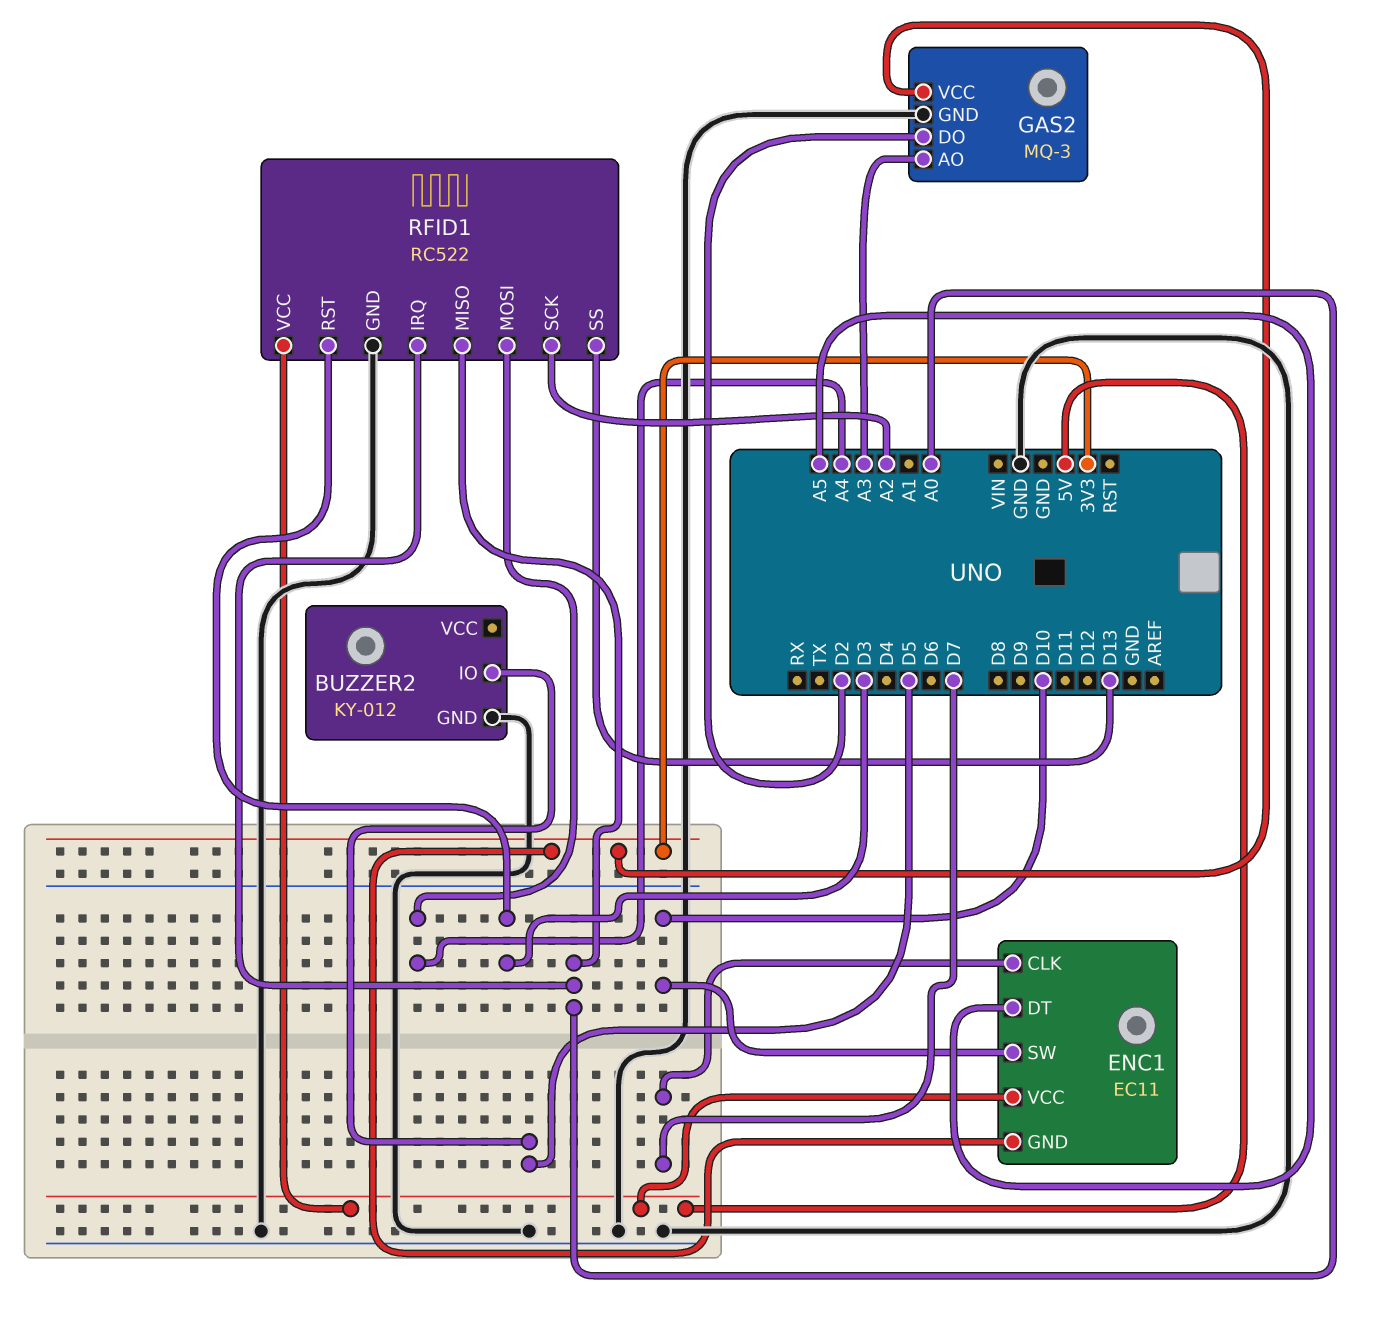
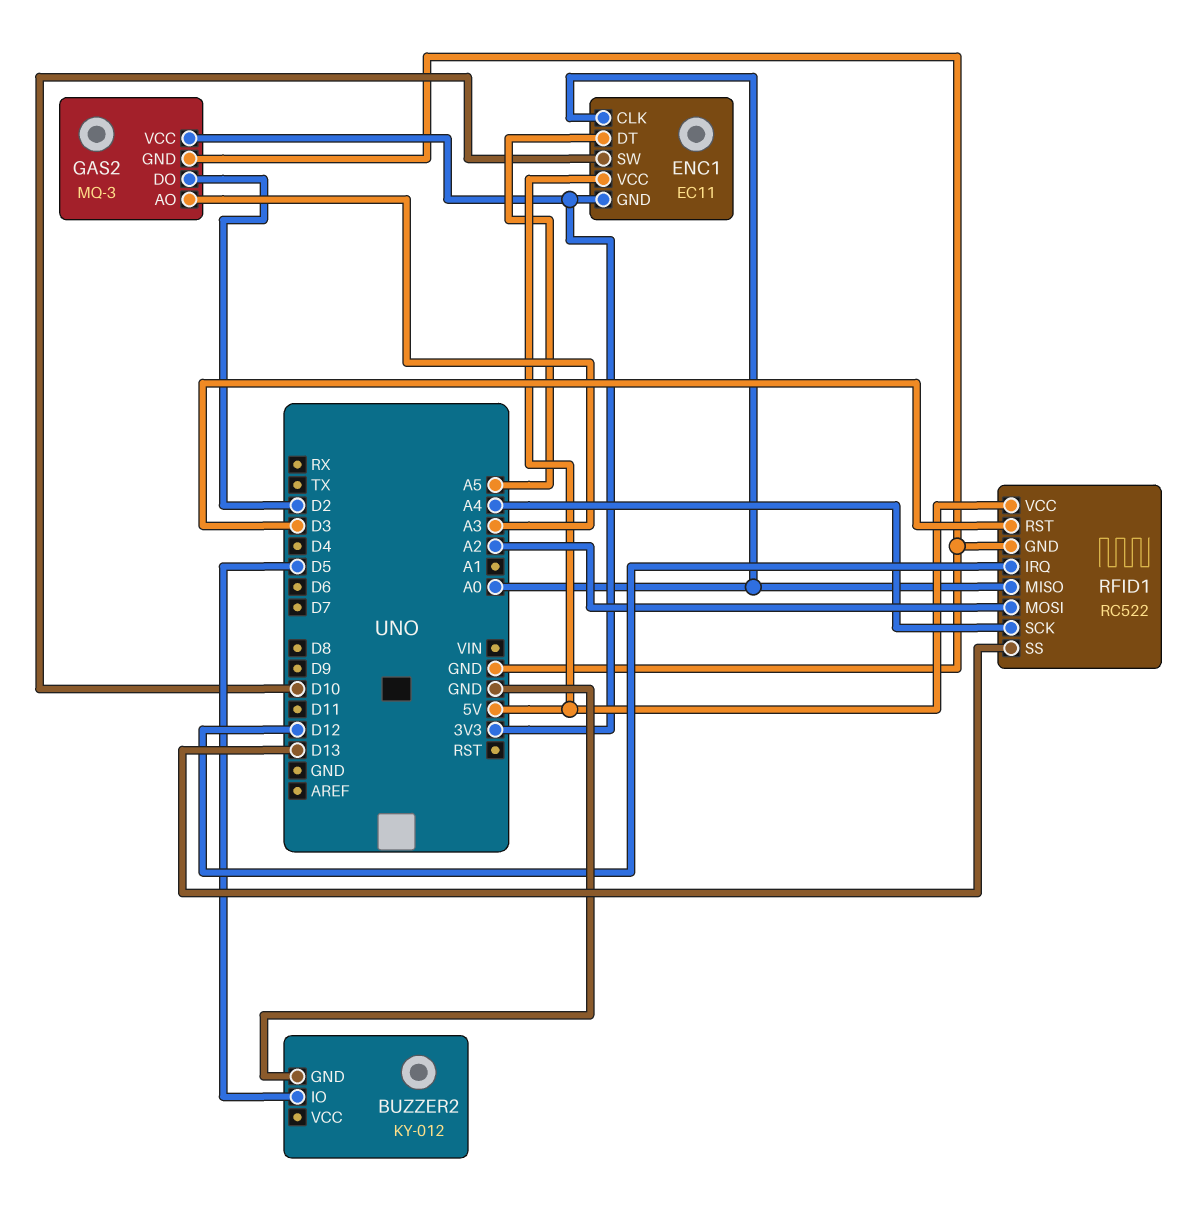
ENC1 pin CLK: D7 -> A0
RFID1 pin IRQ: A0 -> D12
RFID1 pin MOSI: A4 -> A2
RFID1 pin SCK: A2 -> A4

